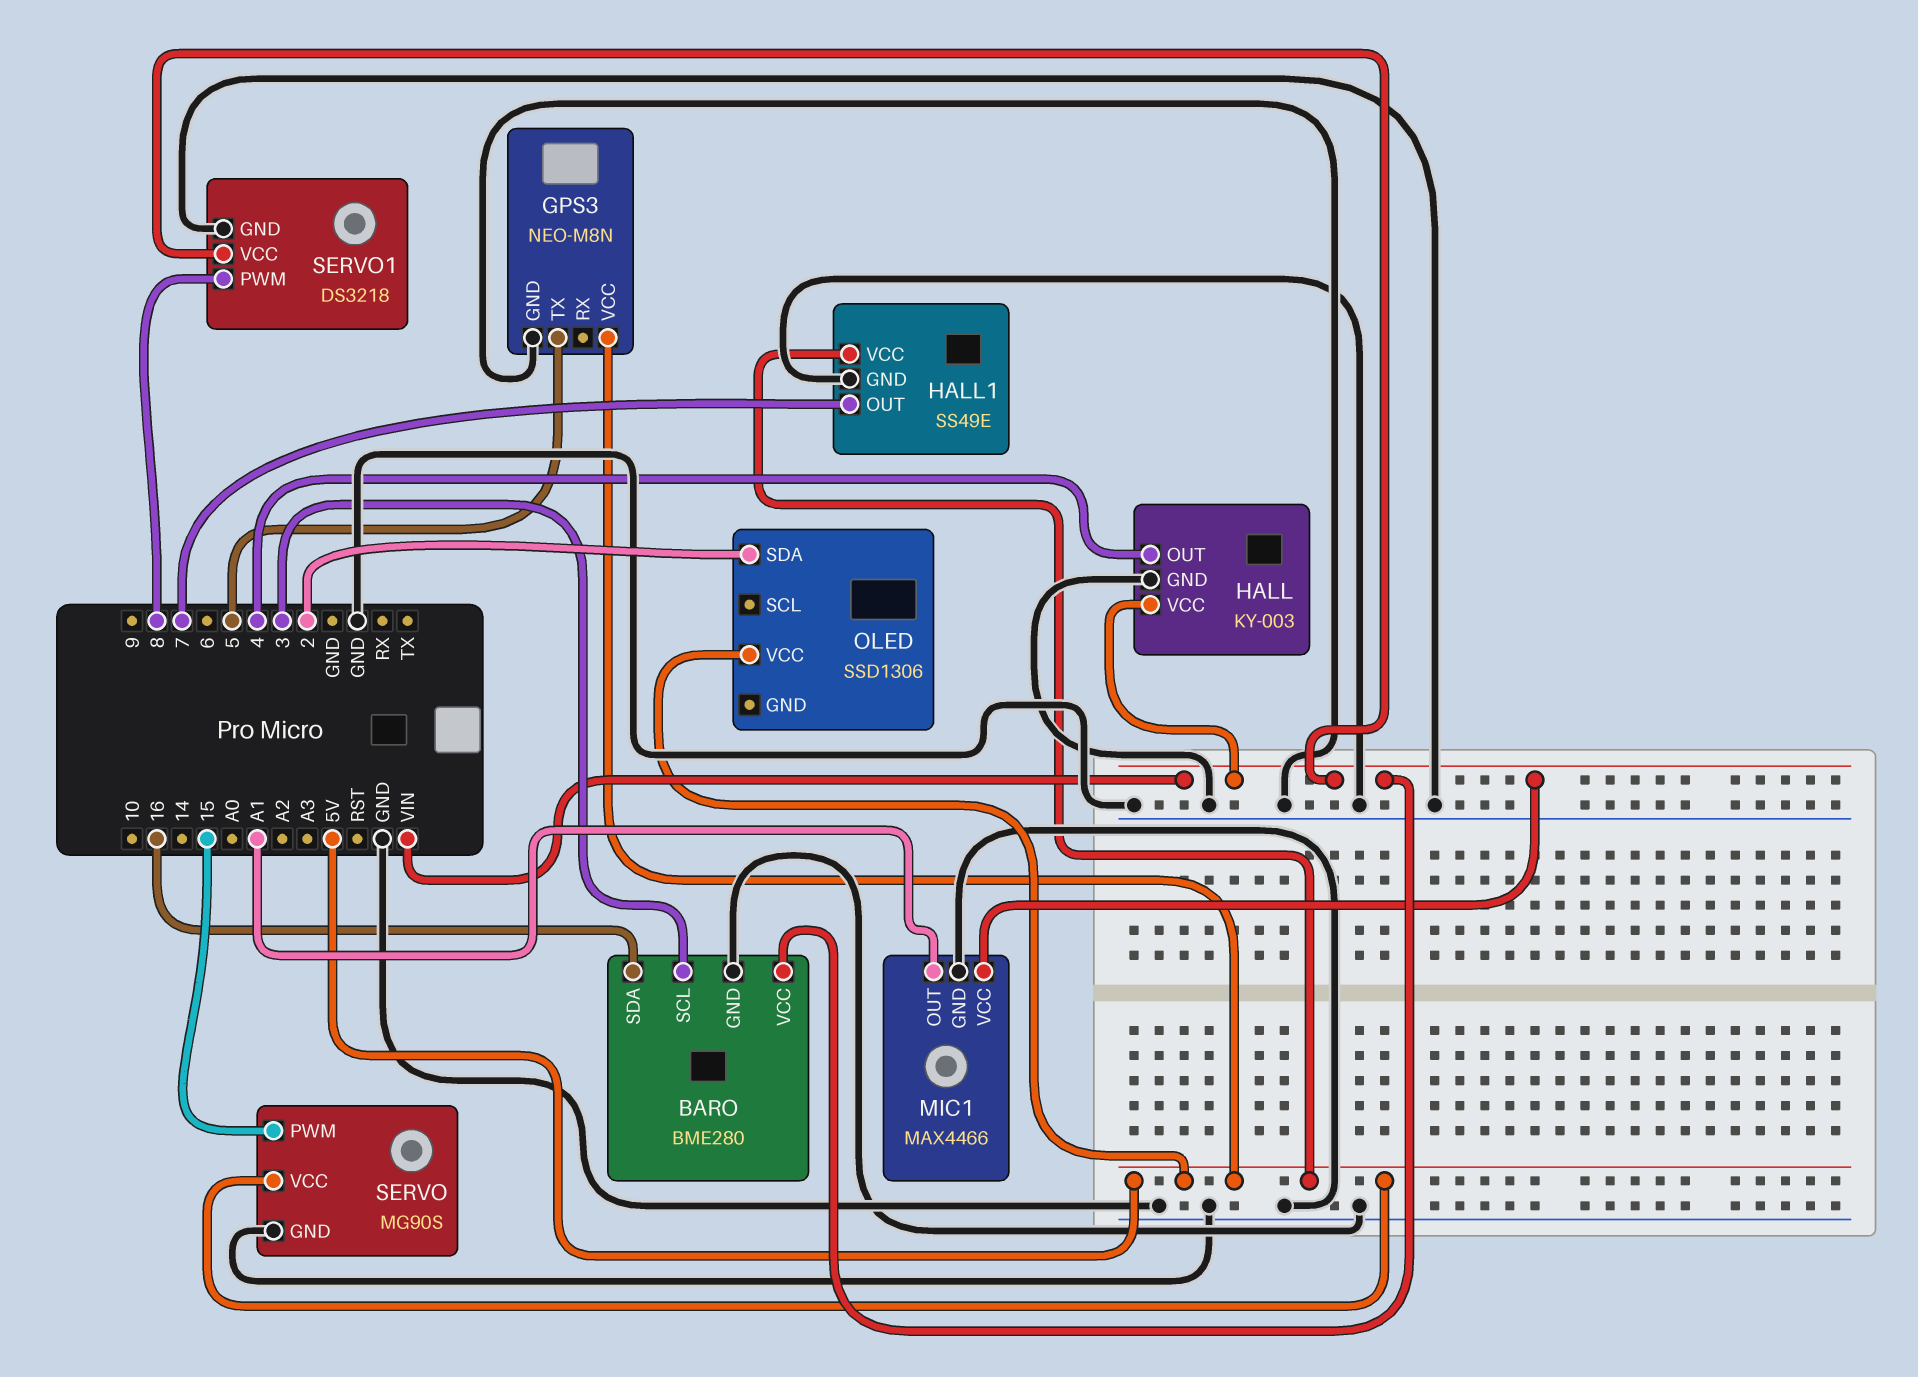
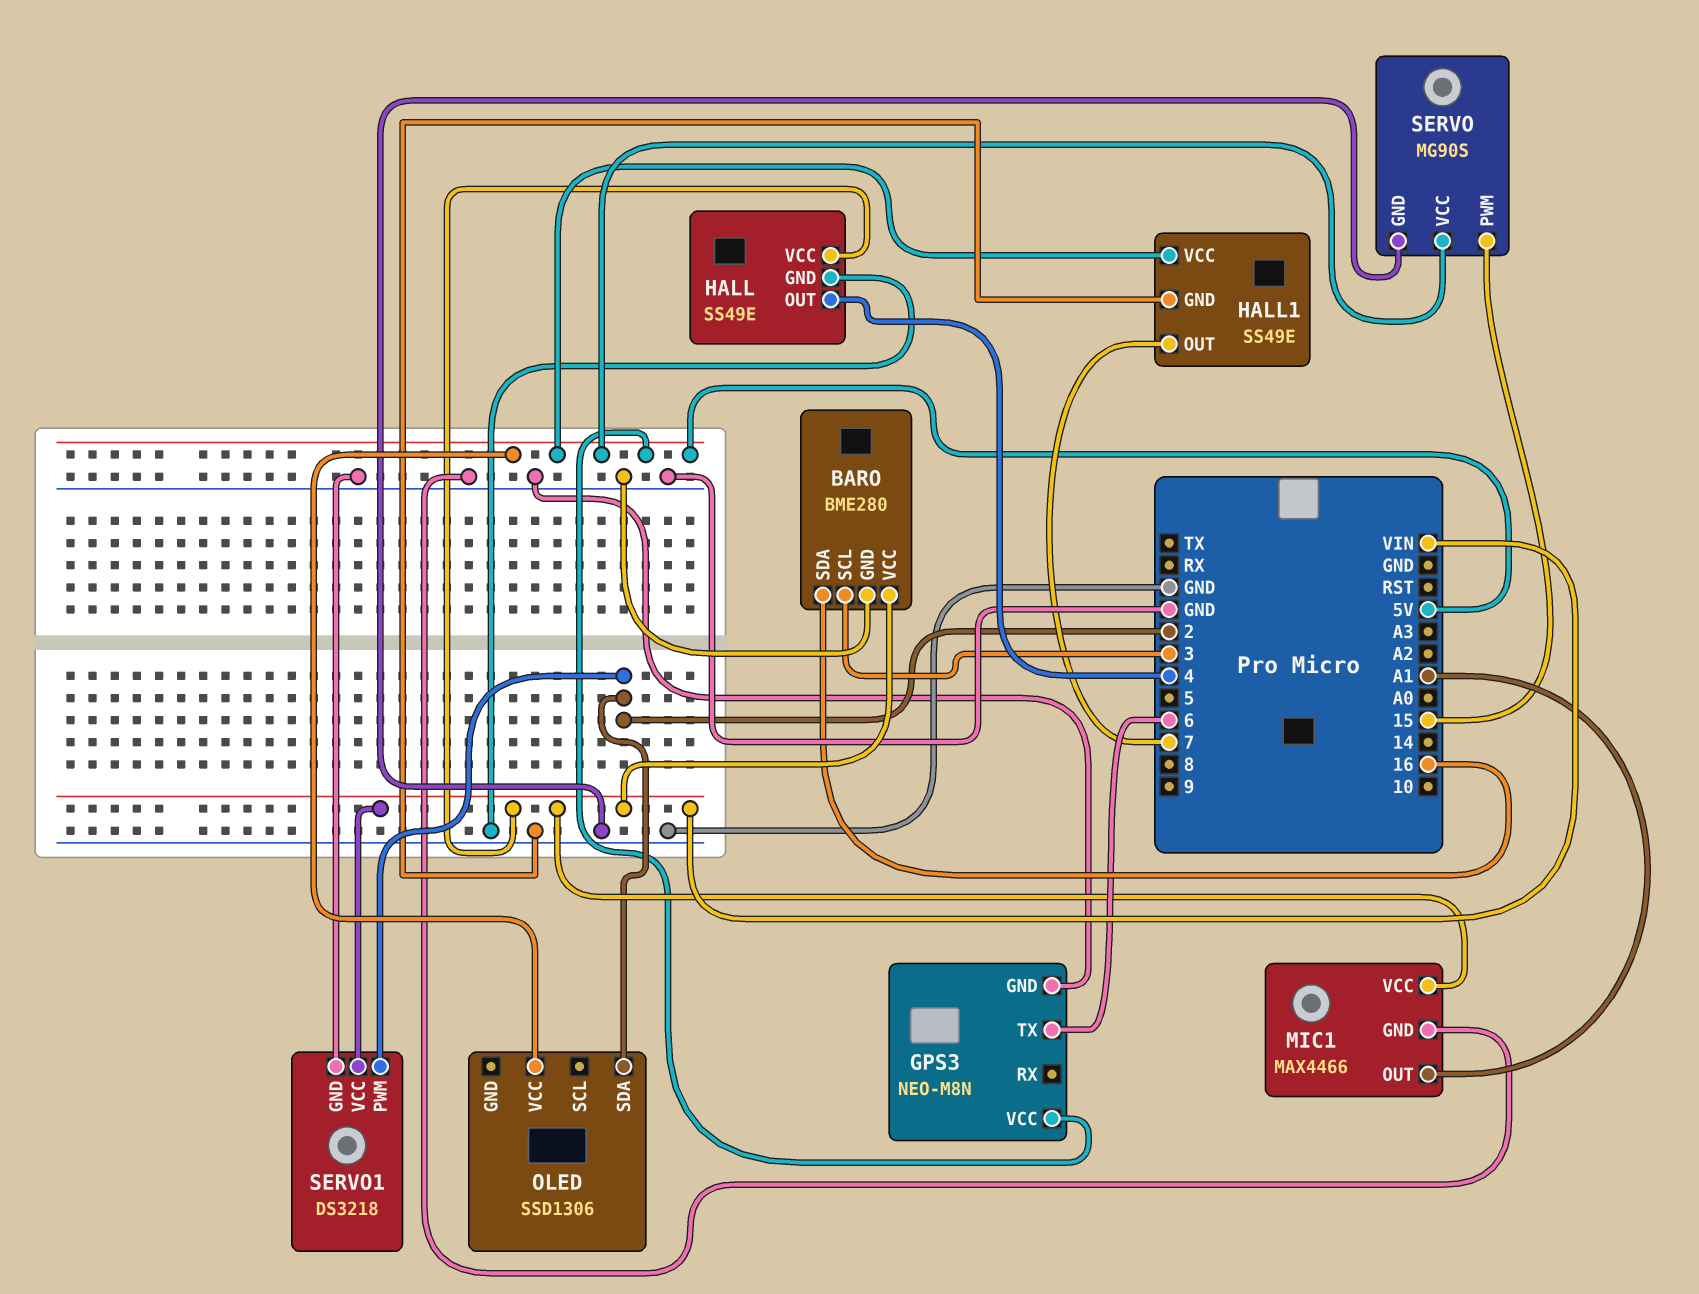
GPS3 pin TX: 5 -> 6
HALL: KY-003 -> SS49E
SERVO1 pin PWM: 8 -> 2

